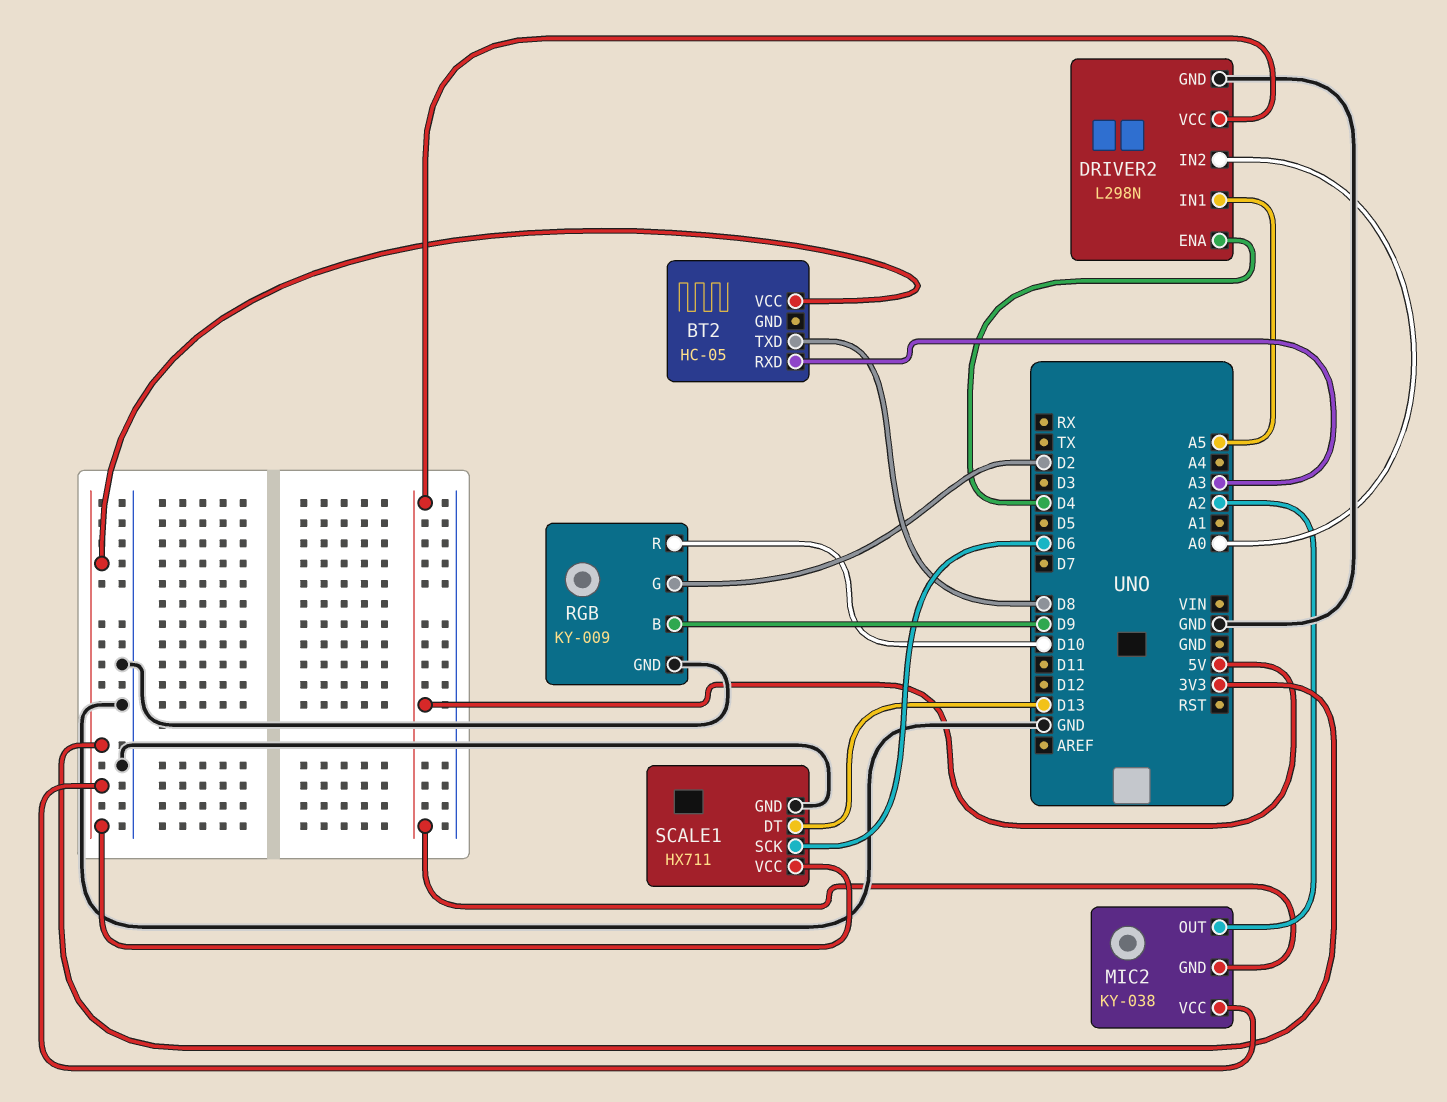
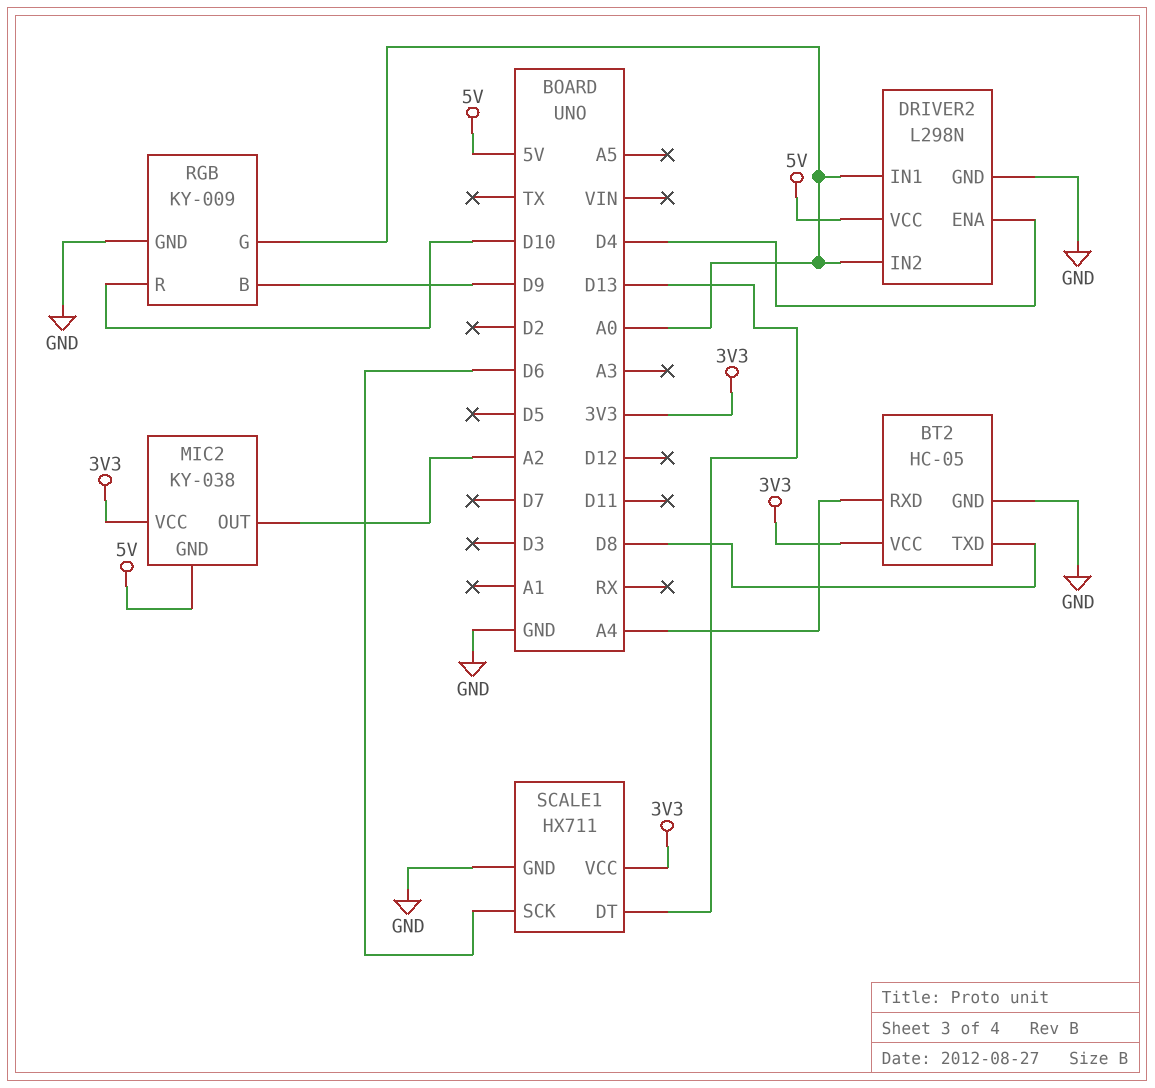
BT2 pin GND: none -> GND
BT2 pin RXD: A3 -> A4
DRIVER2 pin IN1: A5 -> A0
RGB pin G: D2 -> A0

